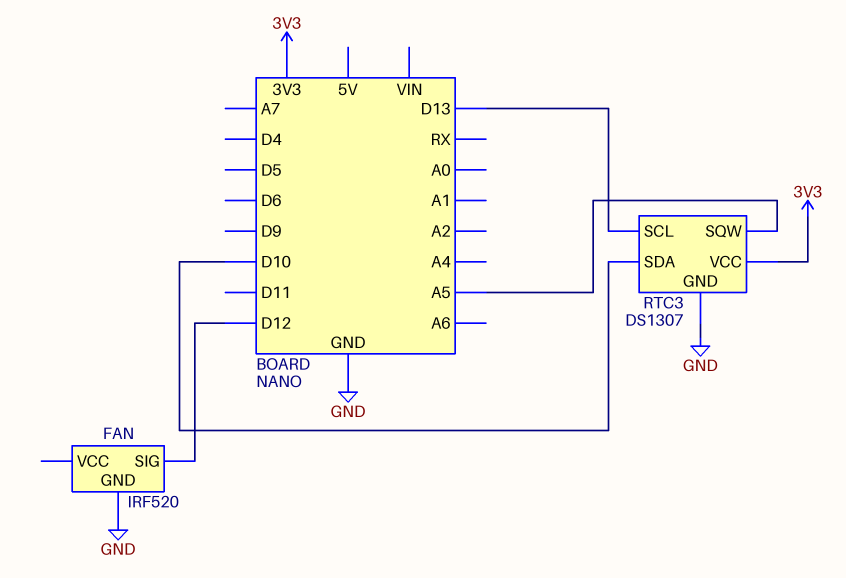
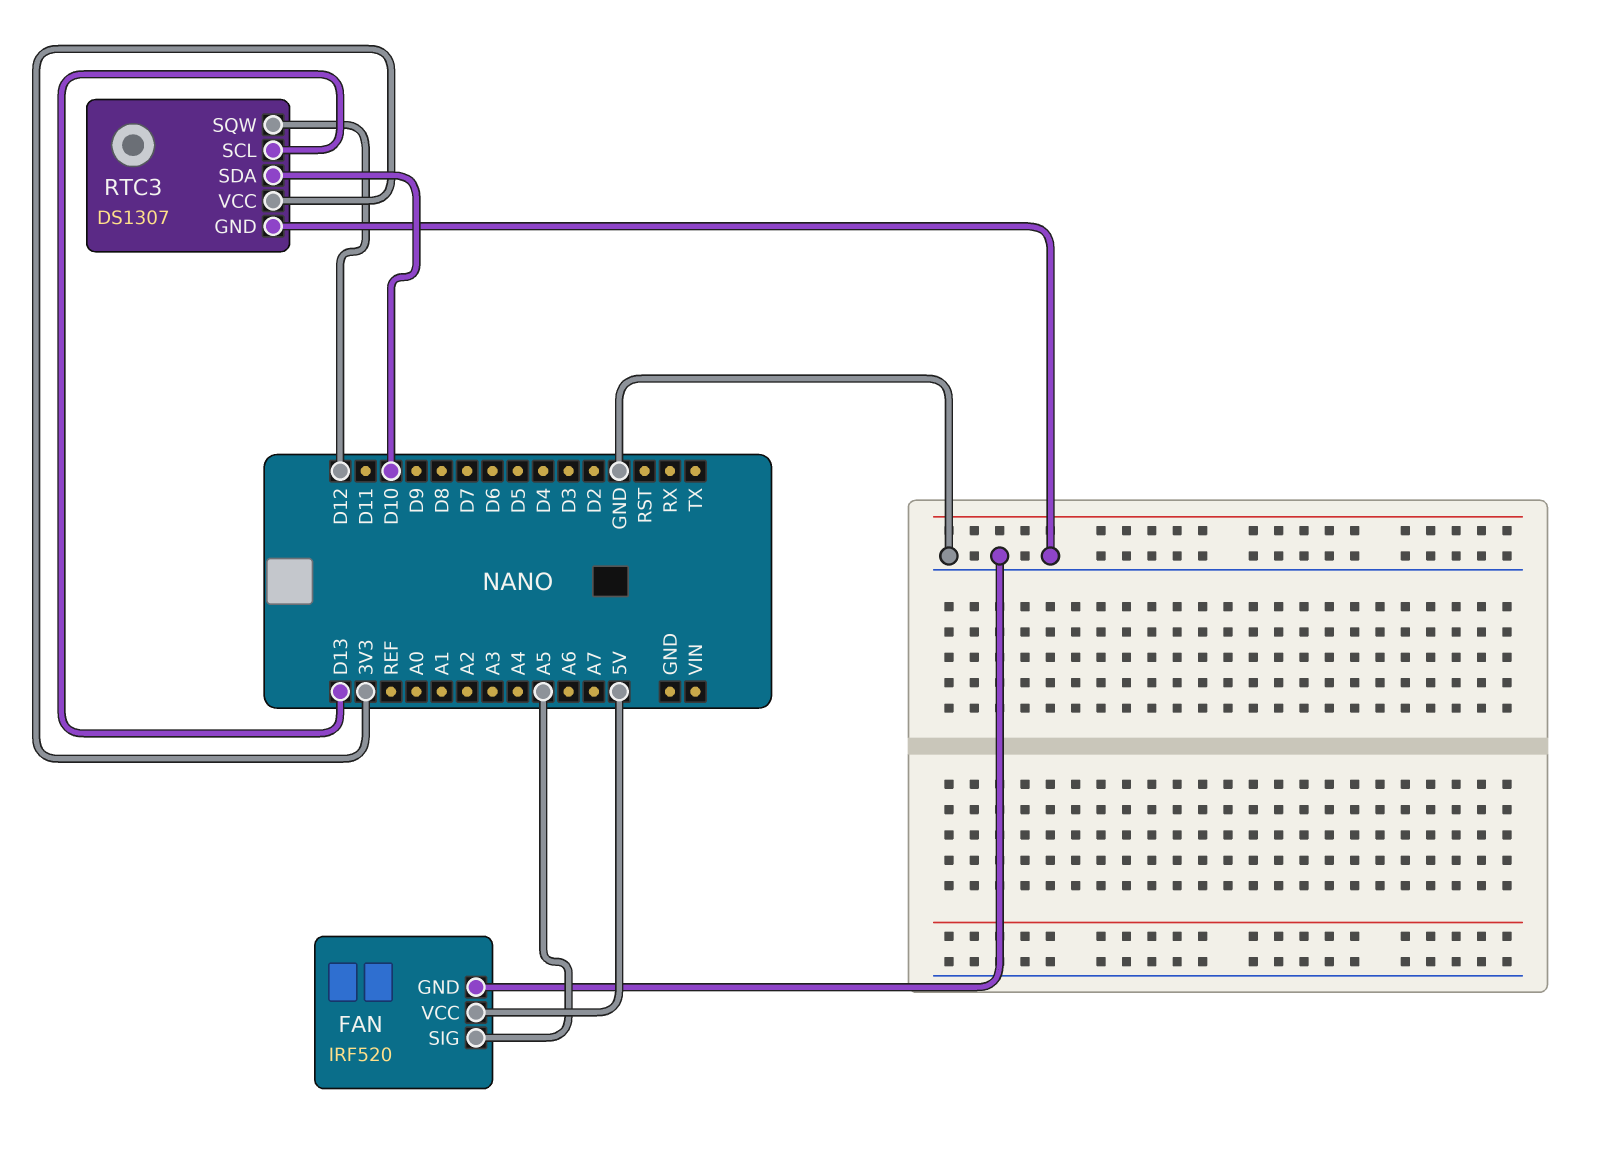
FAN pin SIG: D12 -> A5
FAN pin VCC: none -> 5V
RTC3 pin SQW: A5 -> D12

